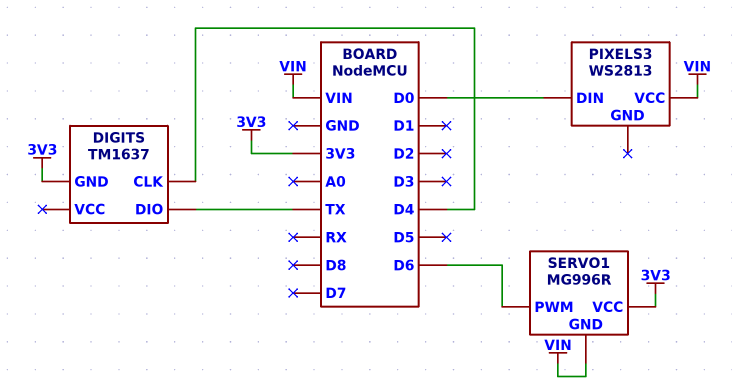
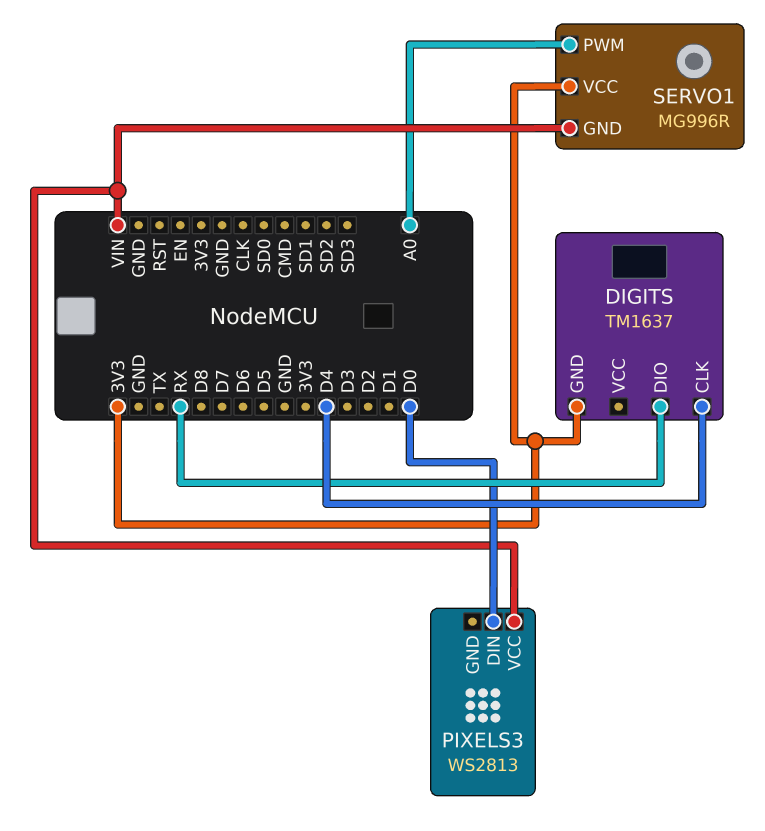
DIGITS pin DIO: TX -> RX
SERVO1 pin PWM: D6 -> A0

